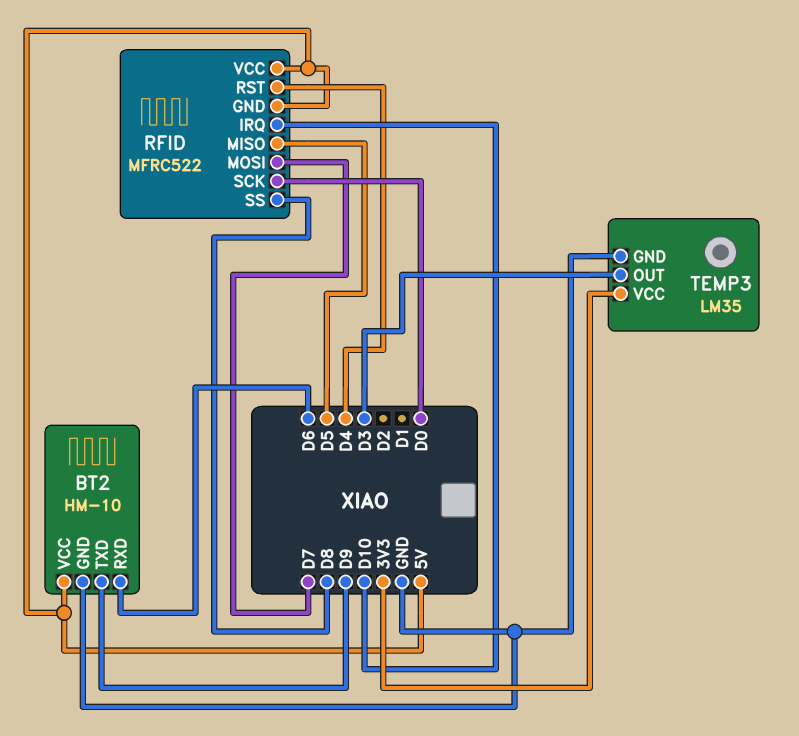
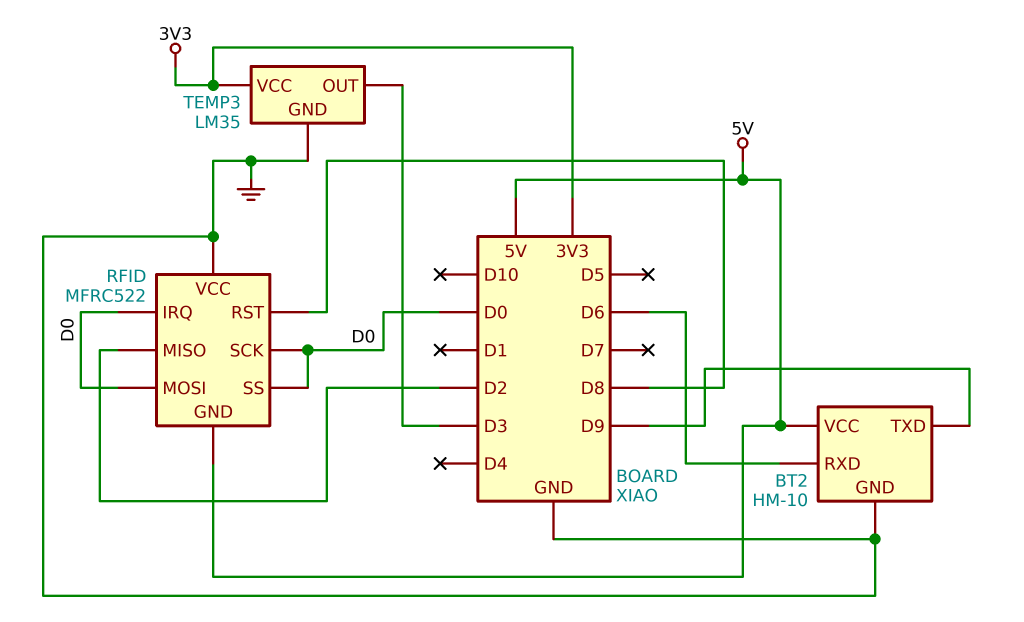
RFID pin IRQ: D10 -> D0
RFID pin MISO: D5 -> D2
RFID pin MOSI: D7 -> D0
RFID pin RST: D4 -> D8
RFID pin SS: D8 -> D0
RFID pin VCC: 5V -> GND

